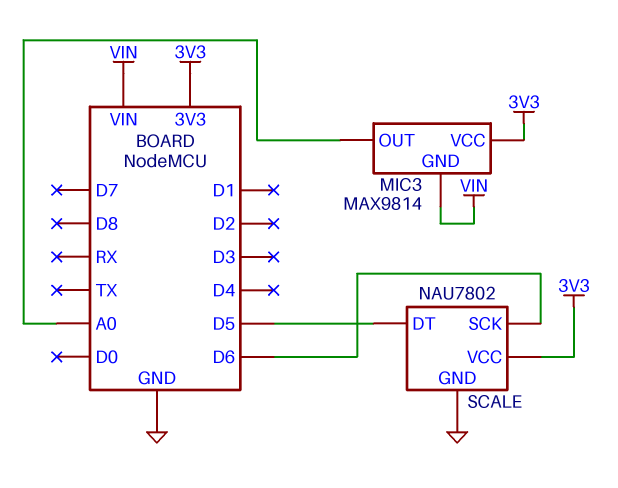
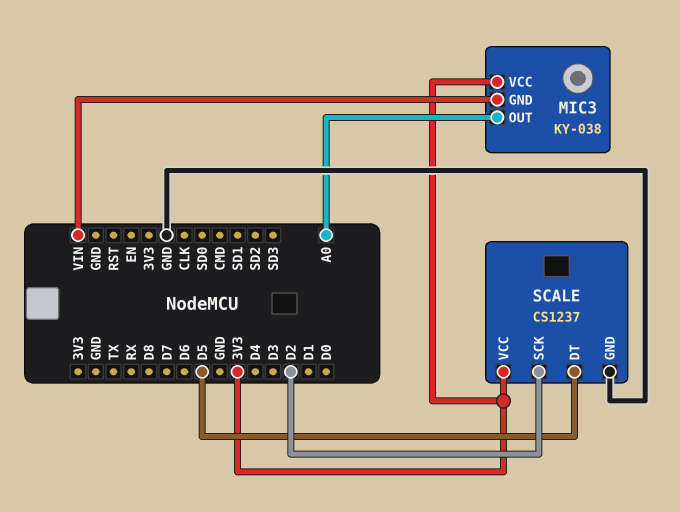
MIC3: MAX9814 -> KY-038
SCALE: NAU7802 -> CS1237
SCALE pin SCK: D6 -> D2

